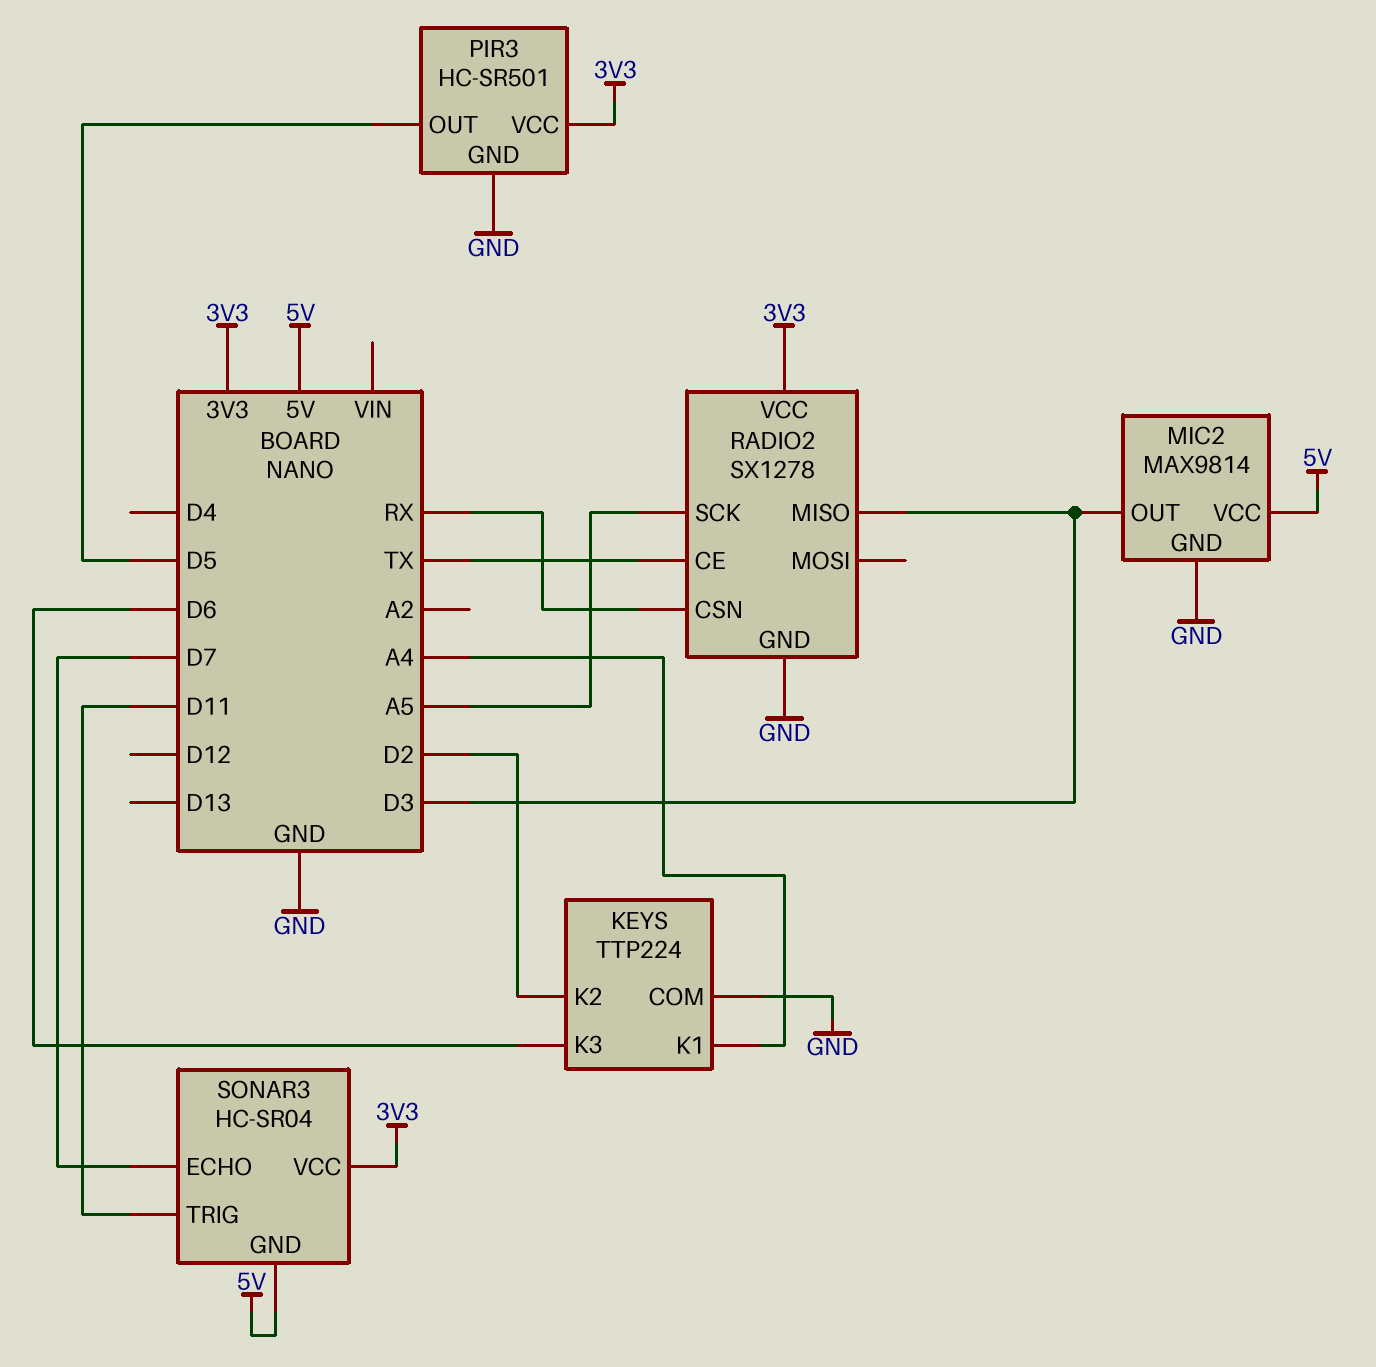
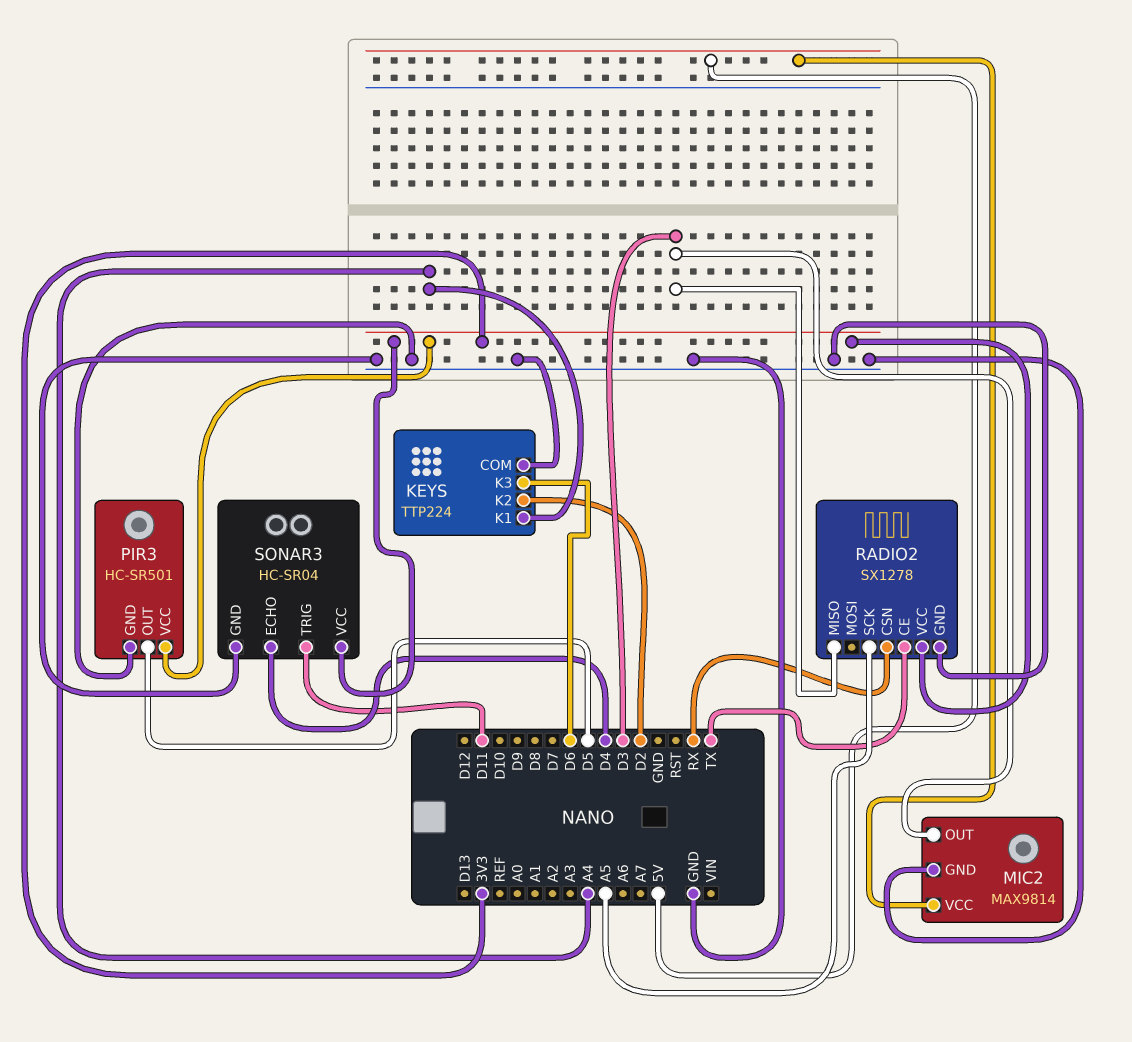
SONAR3 pin ECHO: D7 -> D4
SONAR3 pin GND: 5V -> GND

